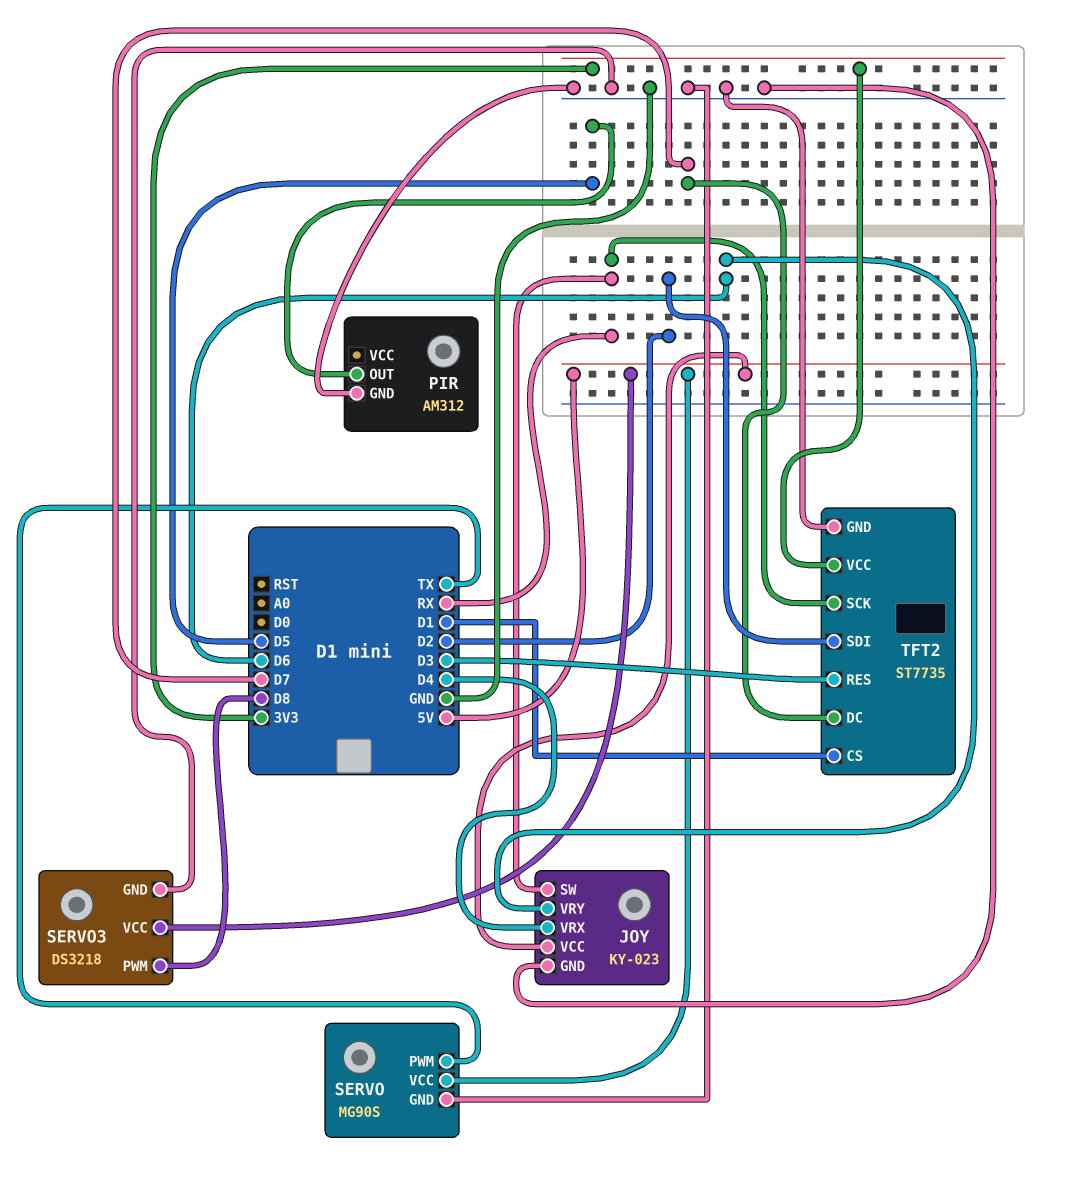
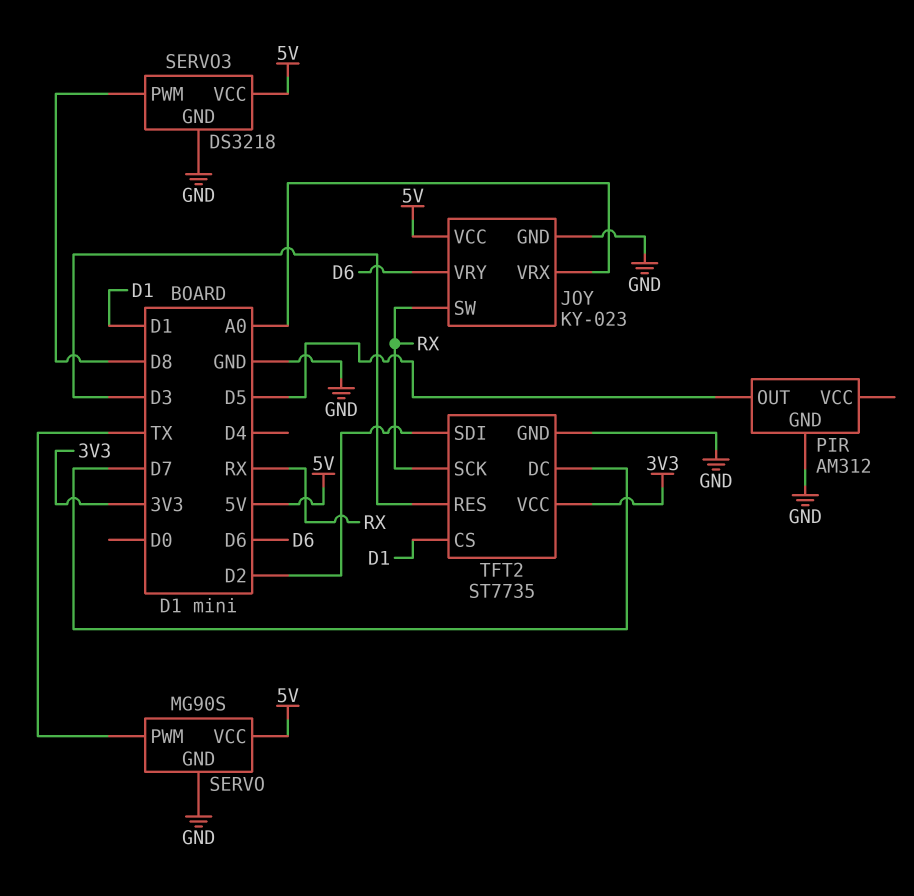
JOY pin VRX: D4 -> A0

